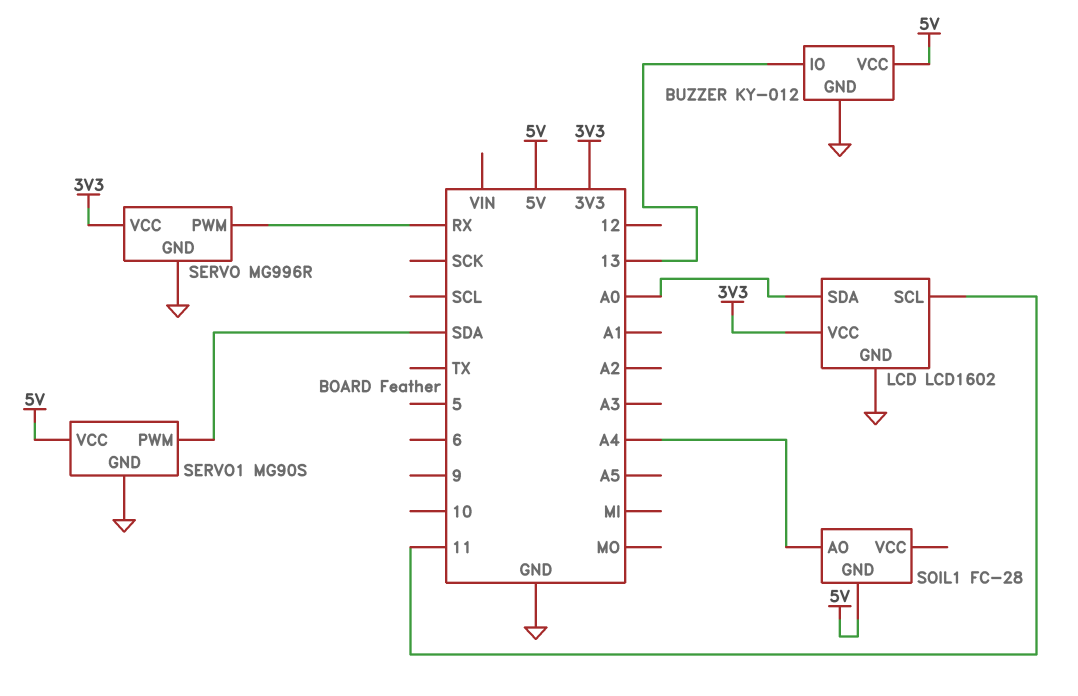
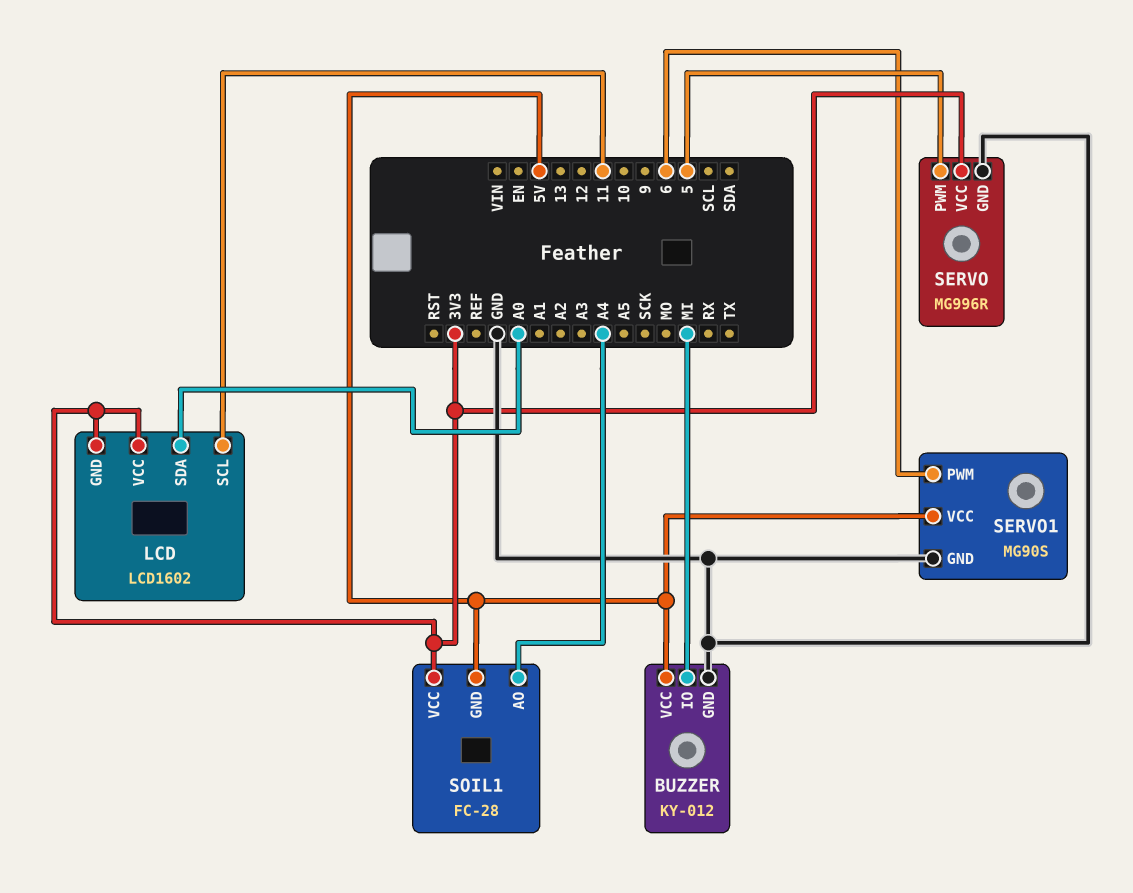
BUZZER pin IO: 13 -> MI
LCD pin GND: GND -> 3V3
SERVO pin PWM: RX -> 5
SERVO1 pin PWM: SDA -> 6
SOIL1 pin VCC: none -> 3V3

